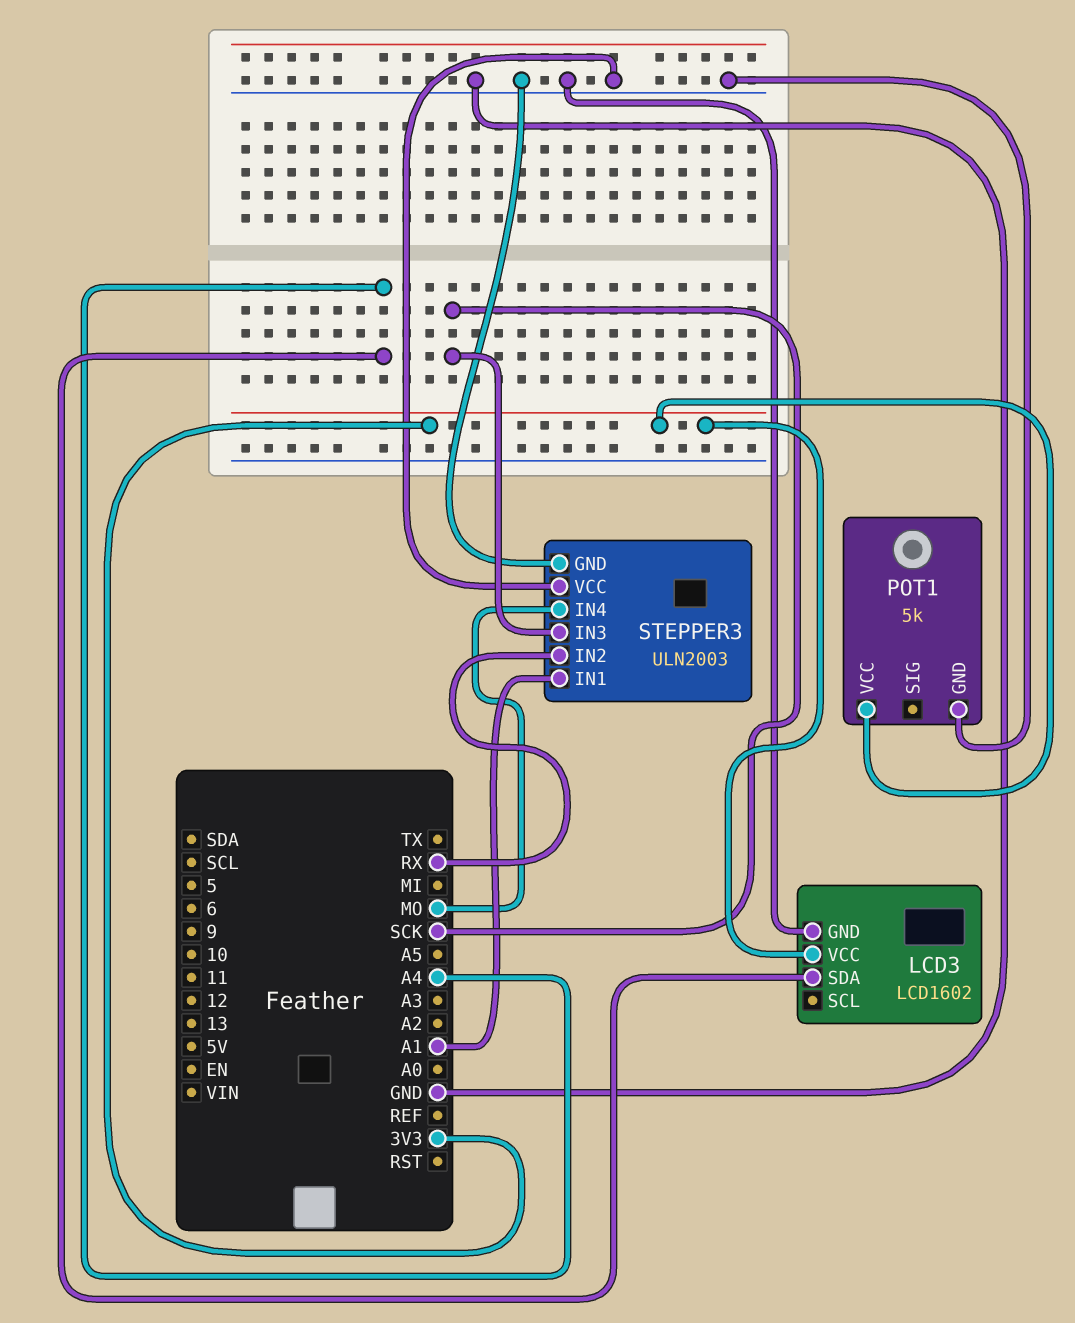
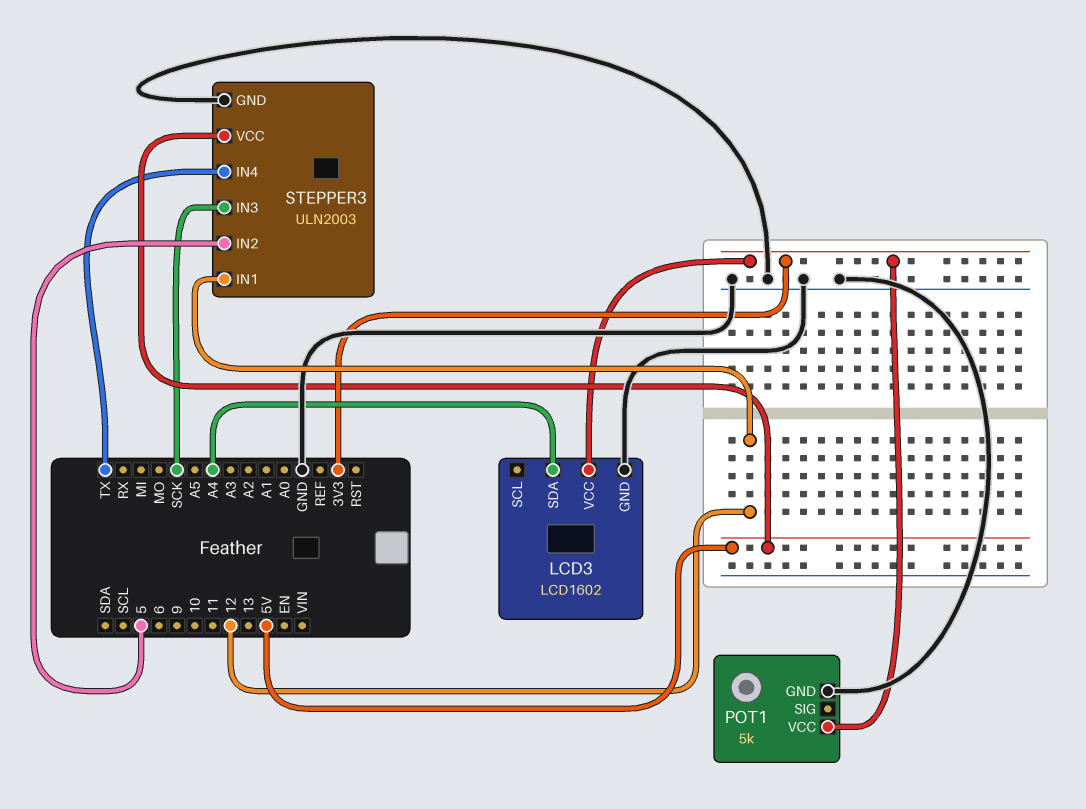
STEPPER3 pin IN1: A1 -> 12
STEPPER3 pin IN2: RX -> 5
STEPPER3 pin IN4: MO -> TX
STEPPER3 pin VCC: GND -> 5V

